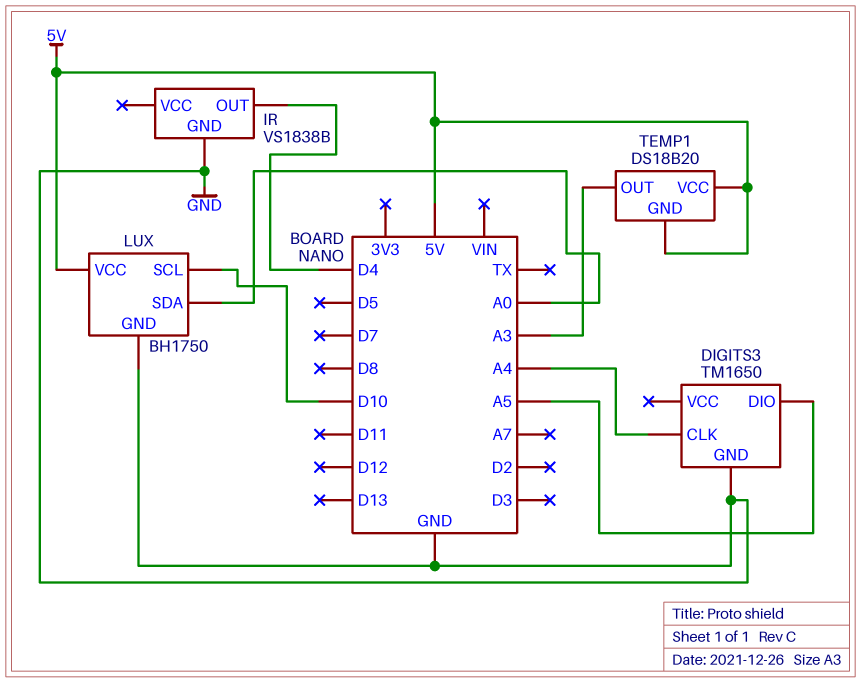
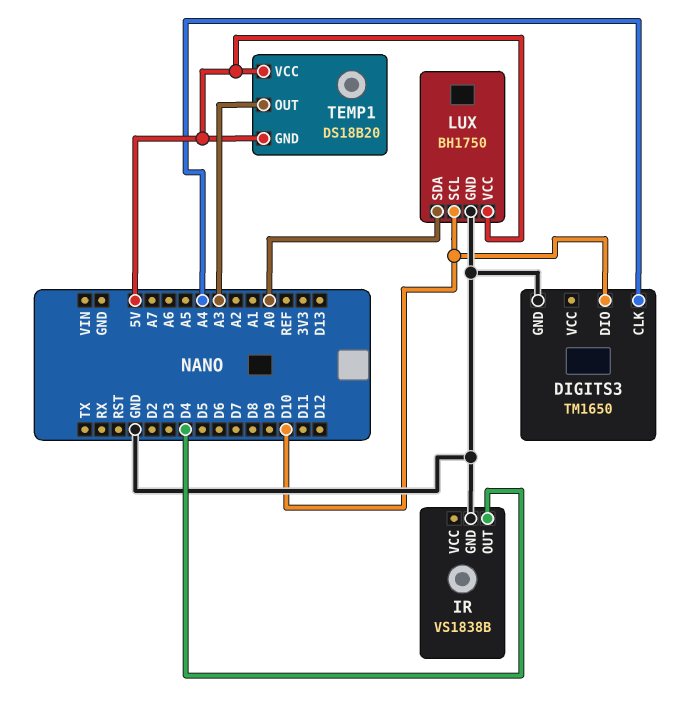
DIGITS3 pin DIO: A5 -> D10

